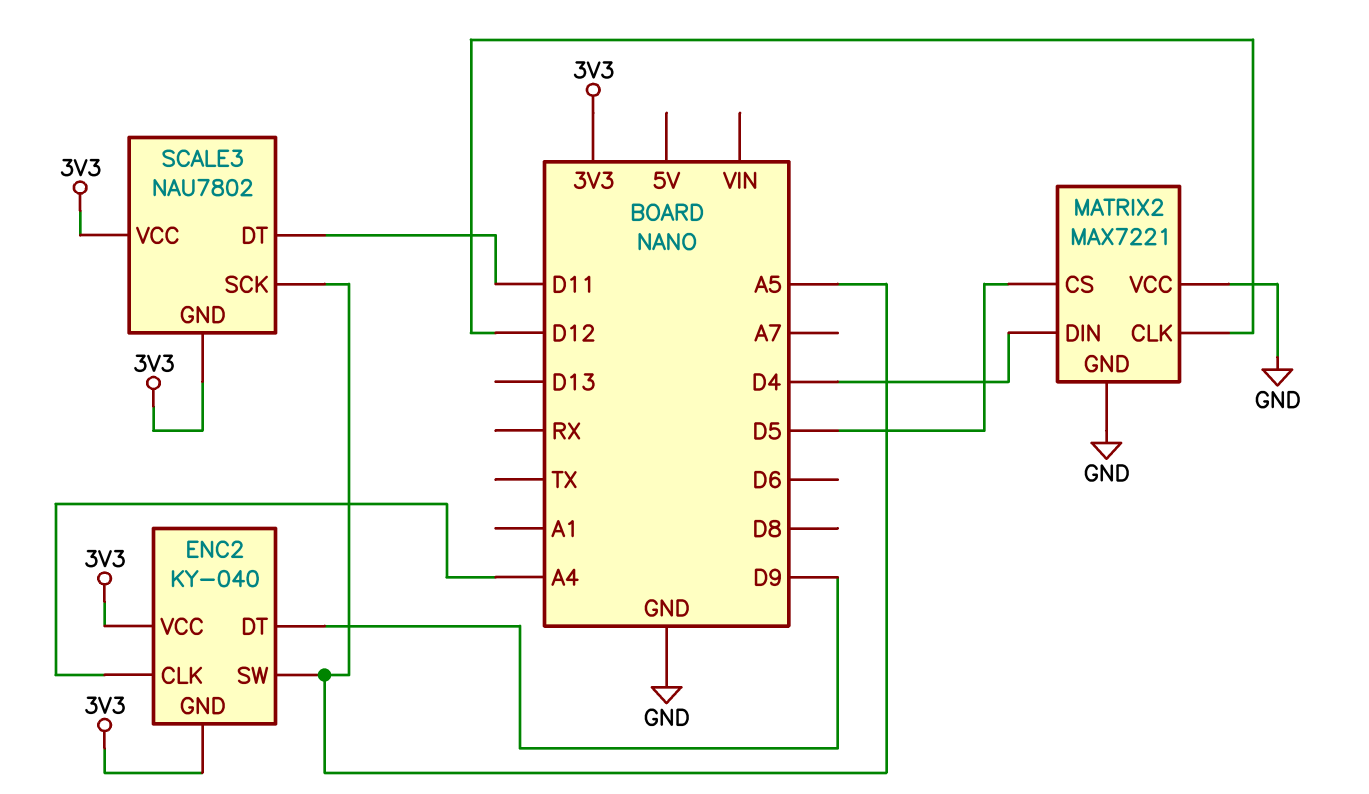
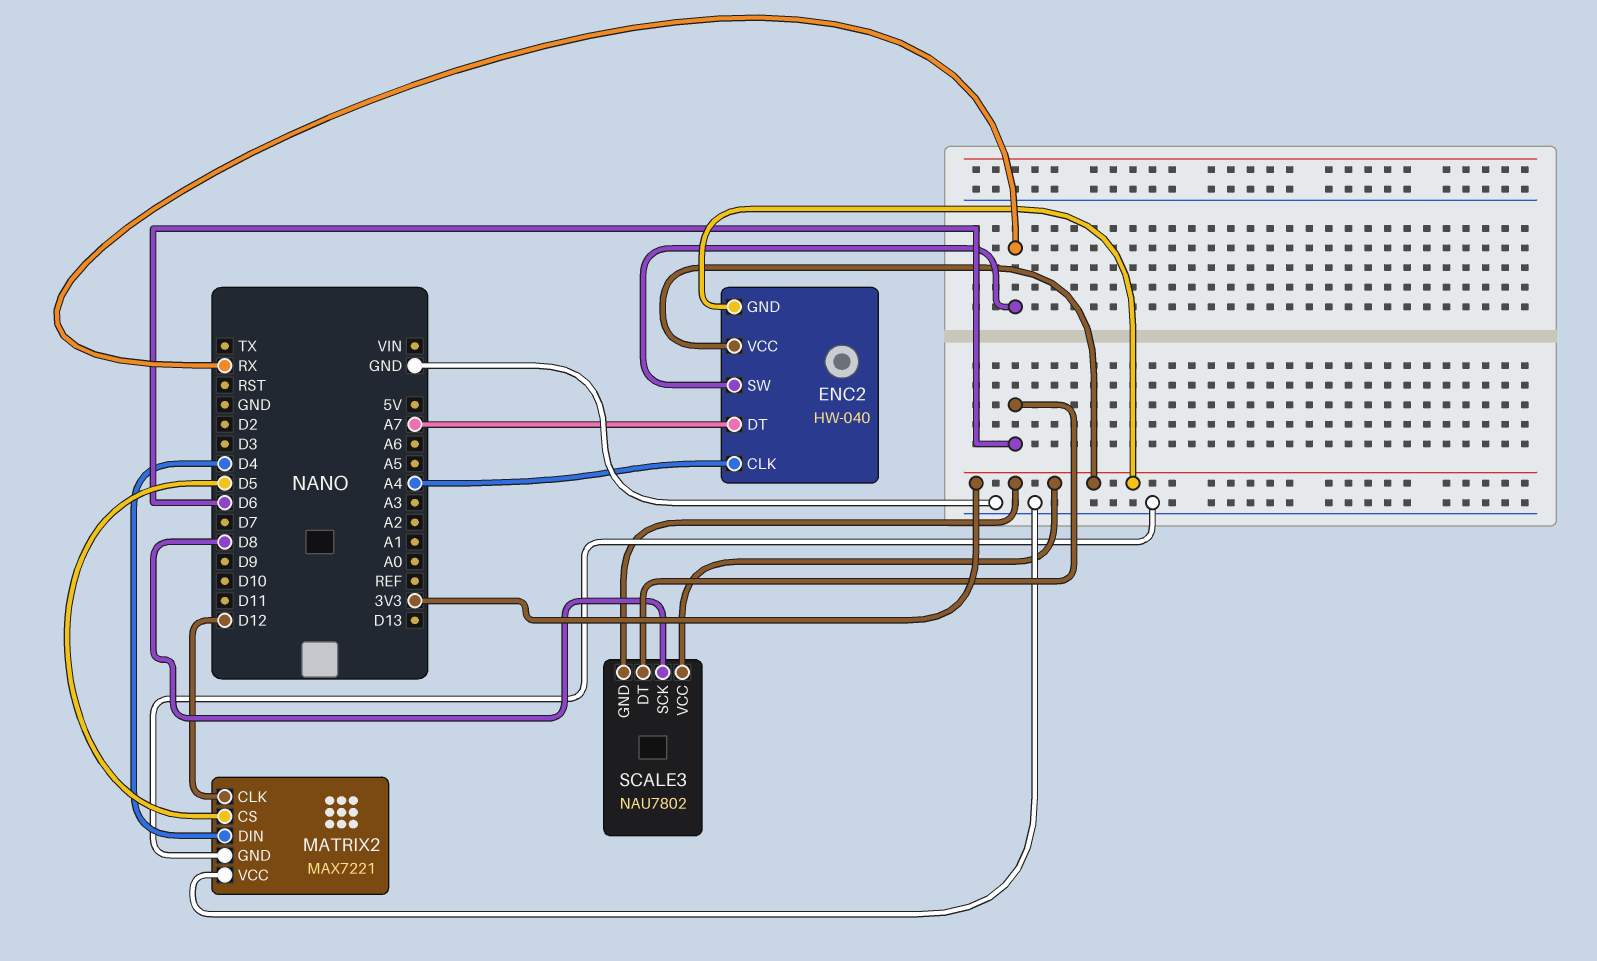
ENC2: KY-040 -> HW-040
ENC2 pin DT: D9 -> A7
ENC2 pin SW: A5 -> RX
SCALE3 pin DT: D11 -> D6
SCALE3 pin SCK: A5 -> D8

